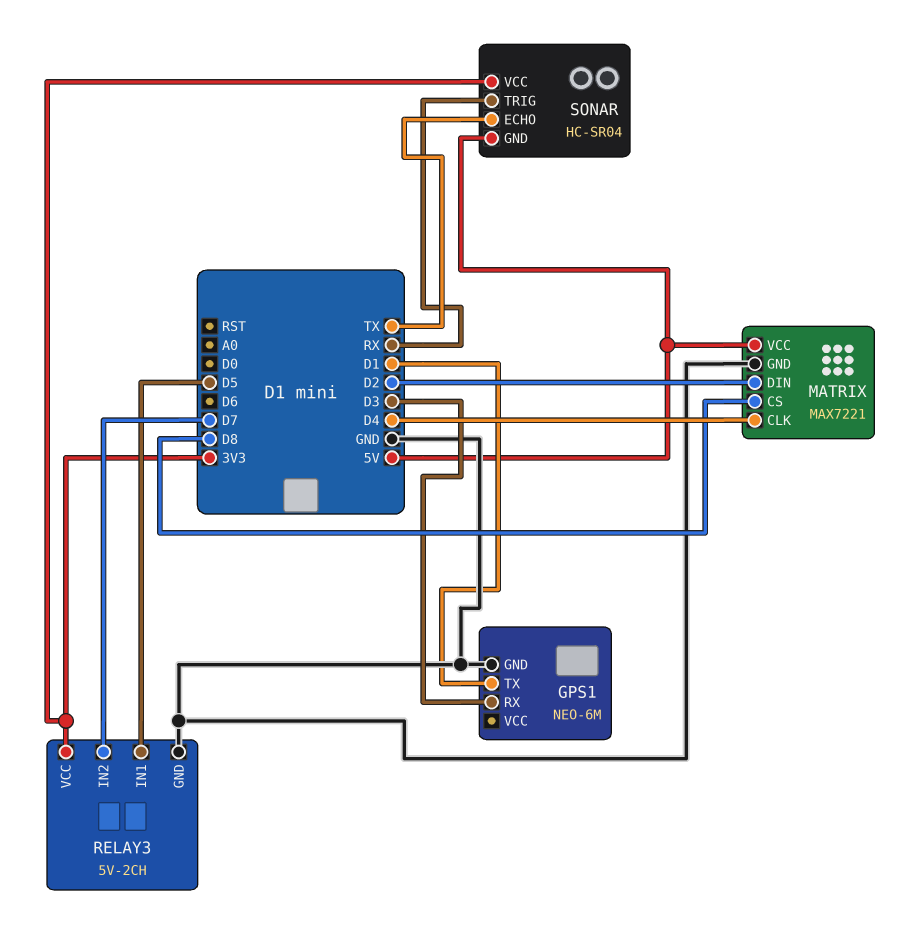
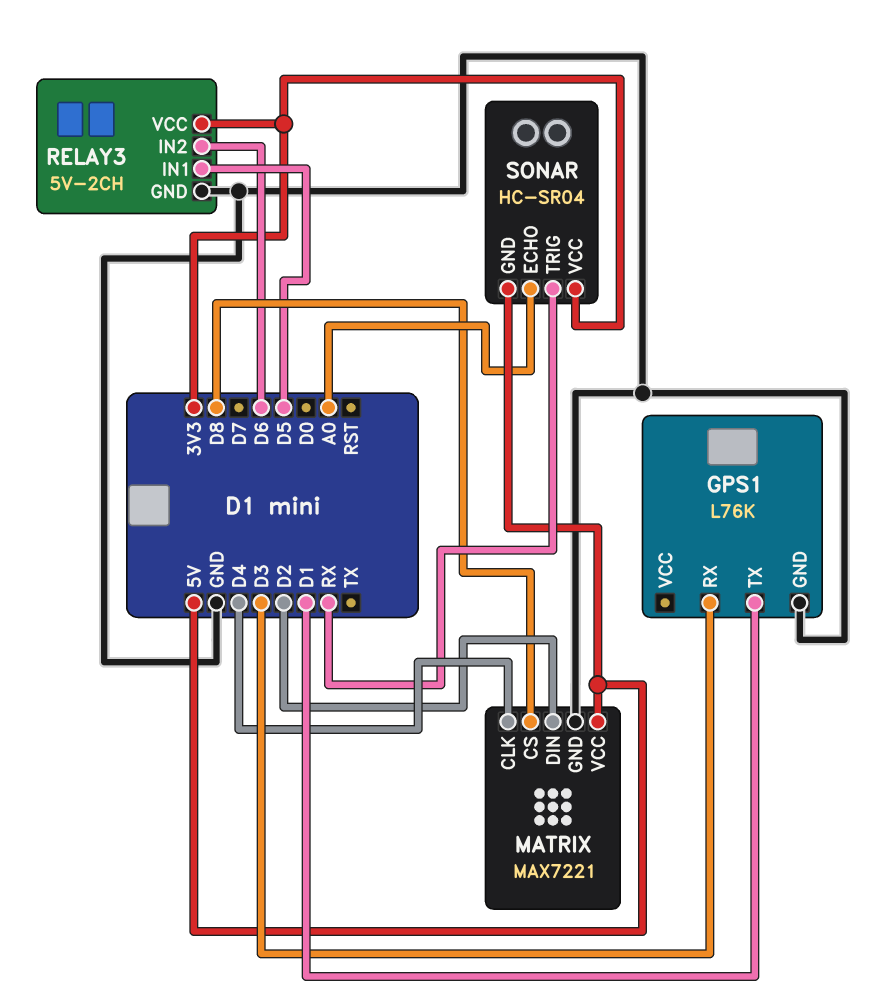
GPS1: NEO-6M -> L76K
RELAY3 pin IN2: D7 -> D6
SONAR pin ECHO: TX -> A0

